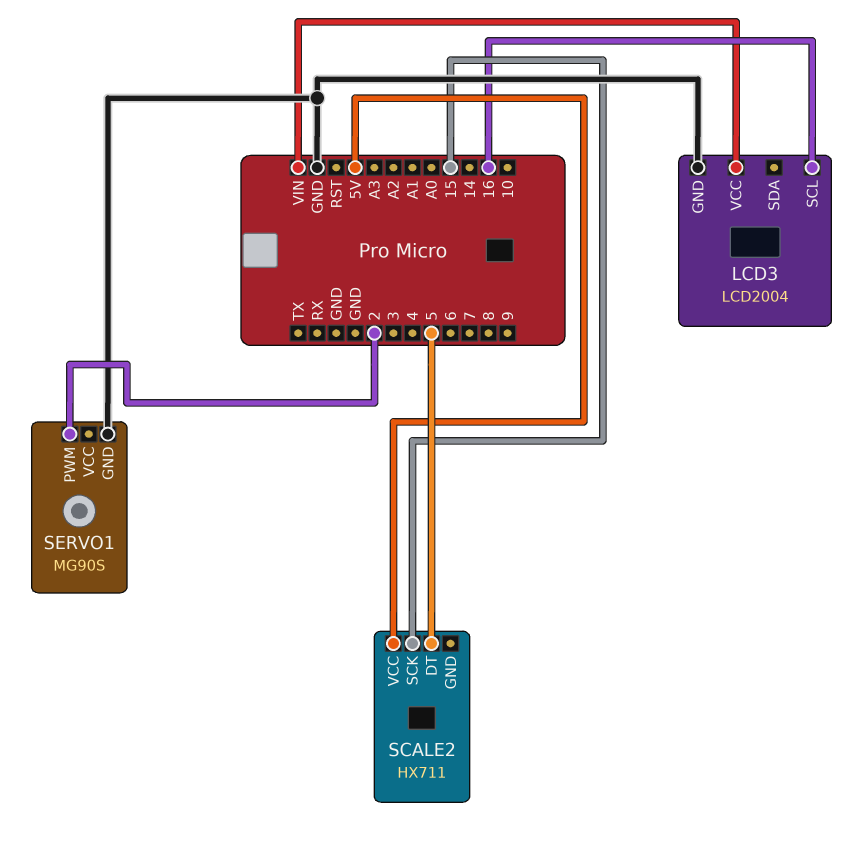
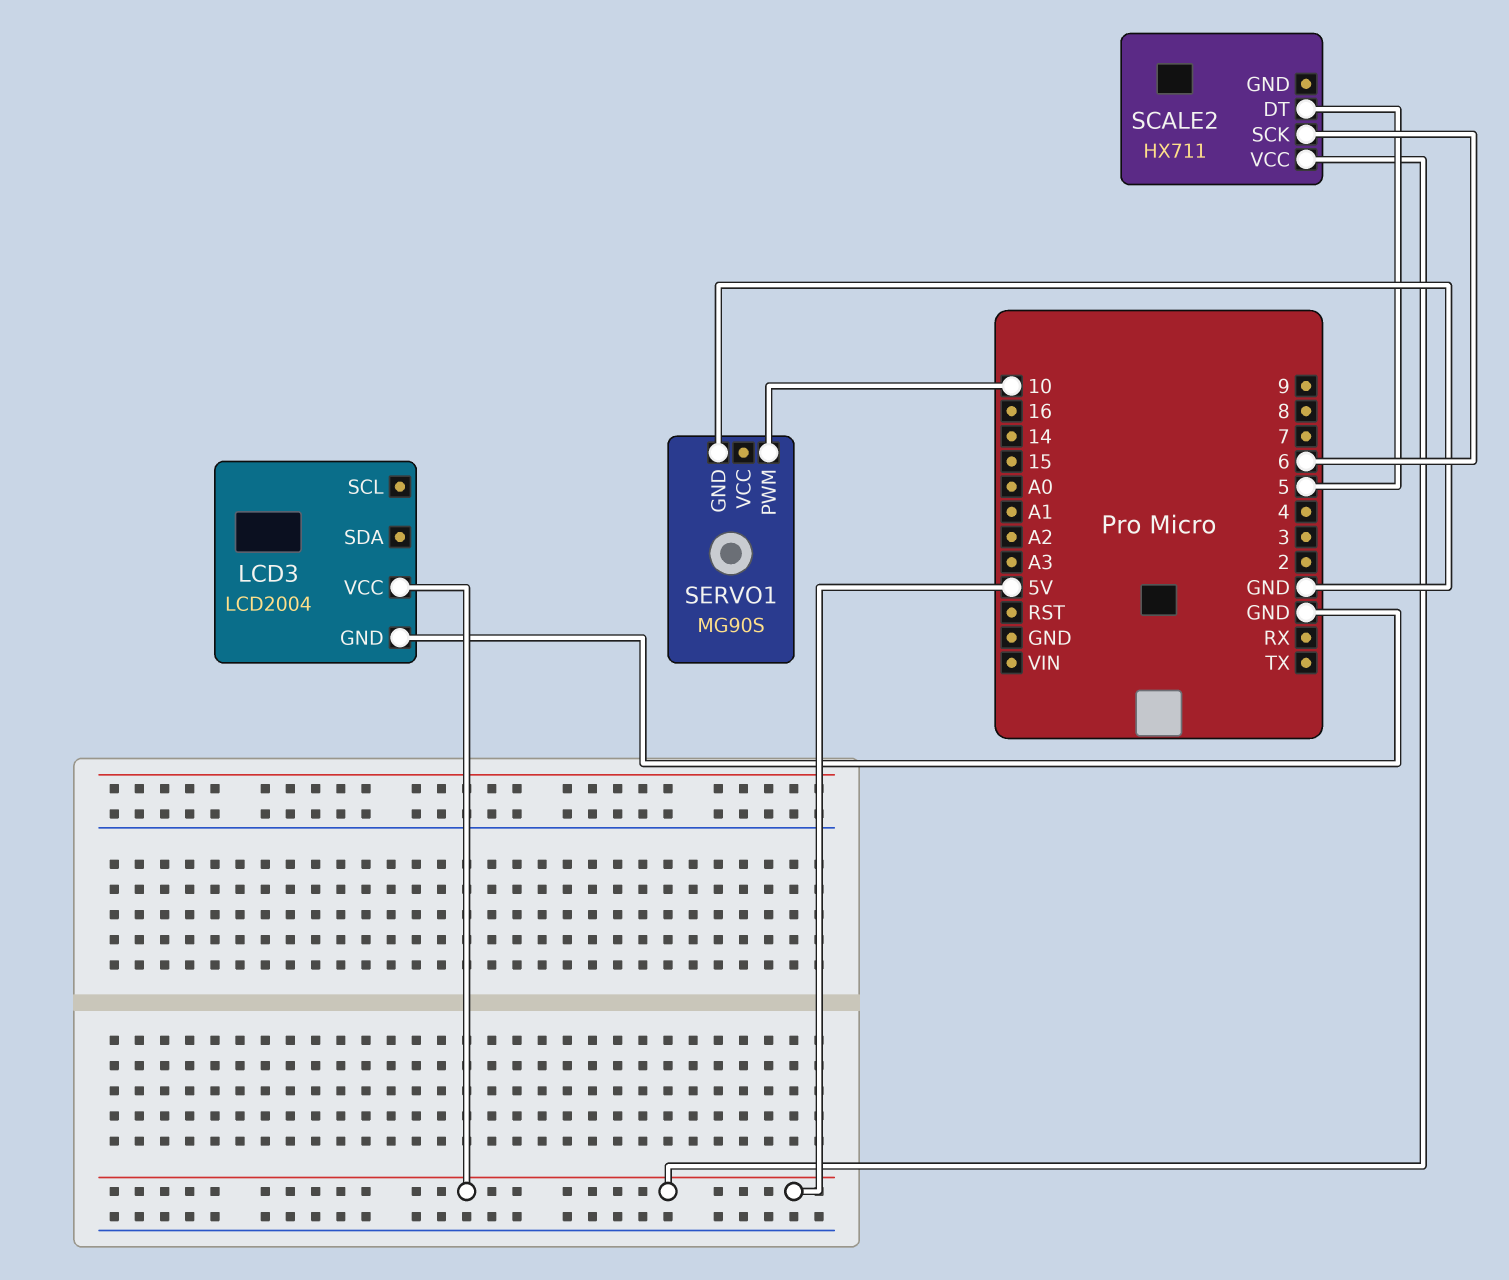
LCD3 pin SCL: 16 -> none
LCD3 pin VCC: VIN -> 5V
SCALE2 pin SCK: 15 -> 6
SERVO1 pin PWM: 2 -> 10

